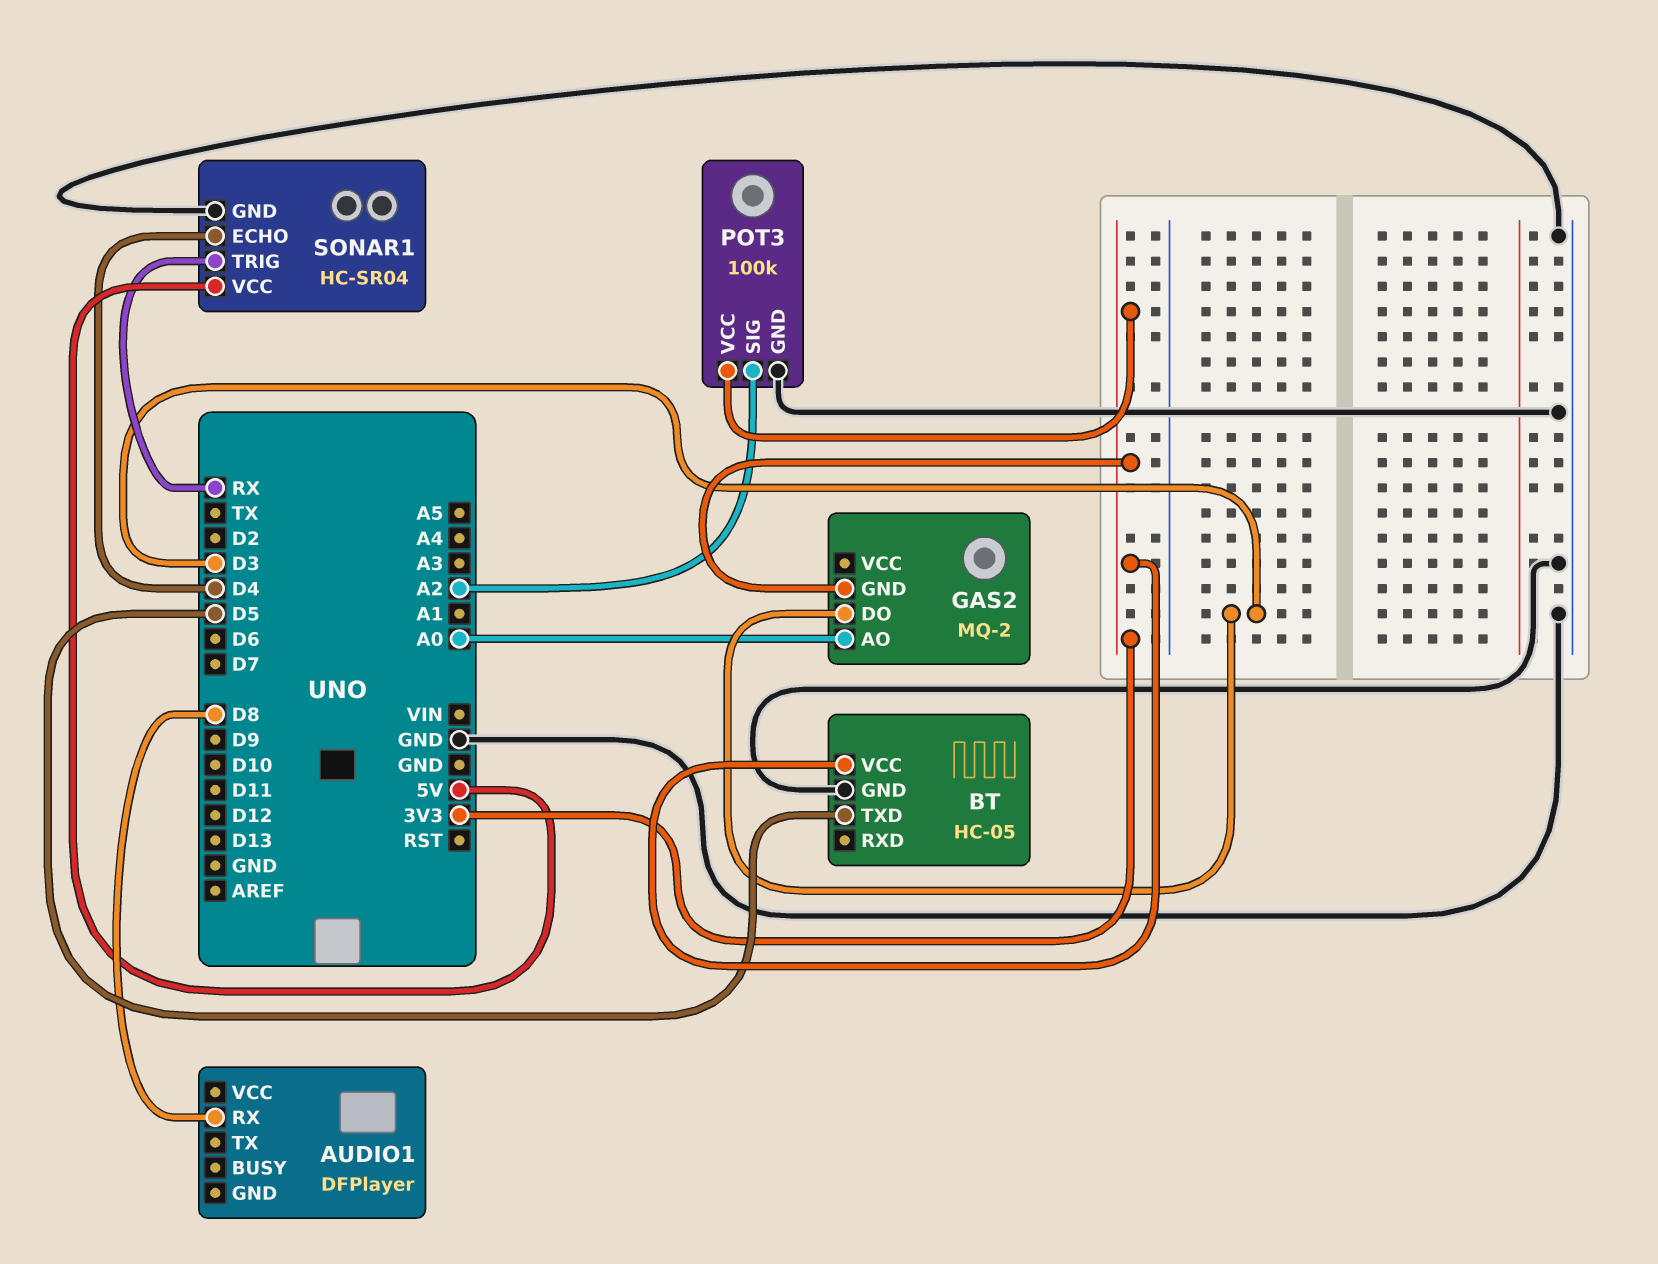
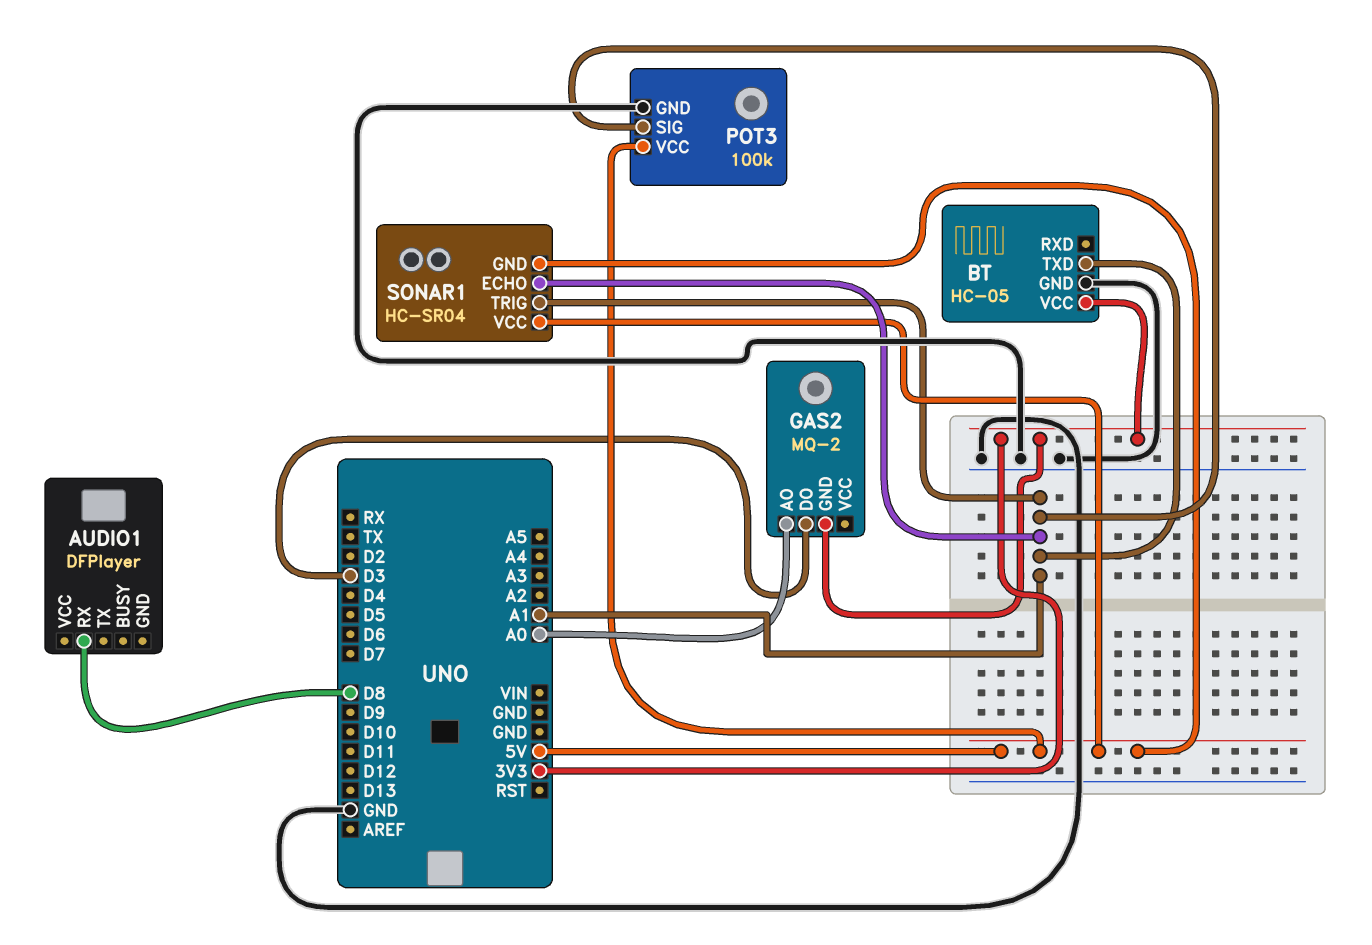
BT pin TXD: D5 -> A1
POT3 pin SIG: A2 -> A1
POT3 pin VCC: 3V3 -> 5V
SONAR1 pin ECHO: D4 -> A1
SONAR1 pin GND: GND -> 5V
SONAR1 pin TRIG: RX -> A1

